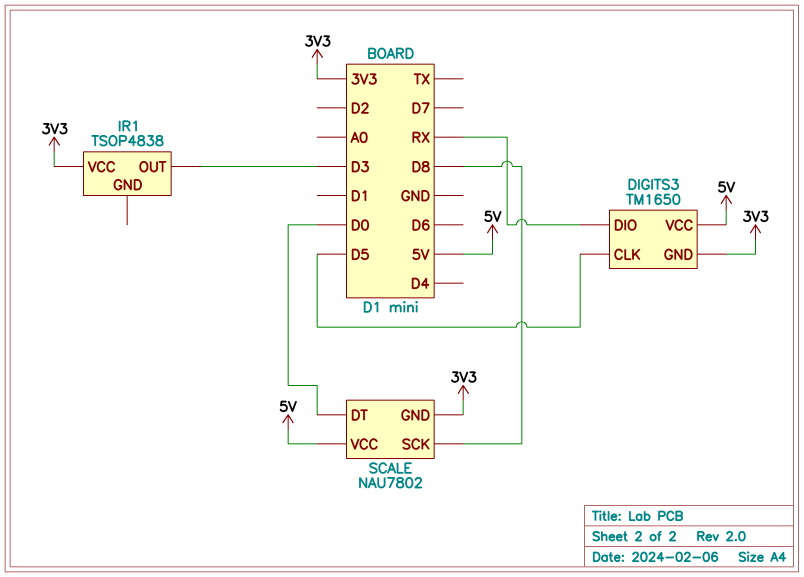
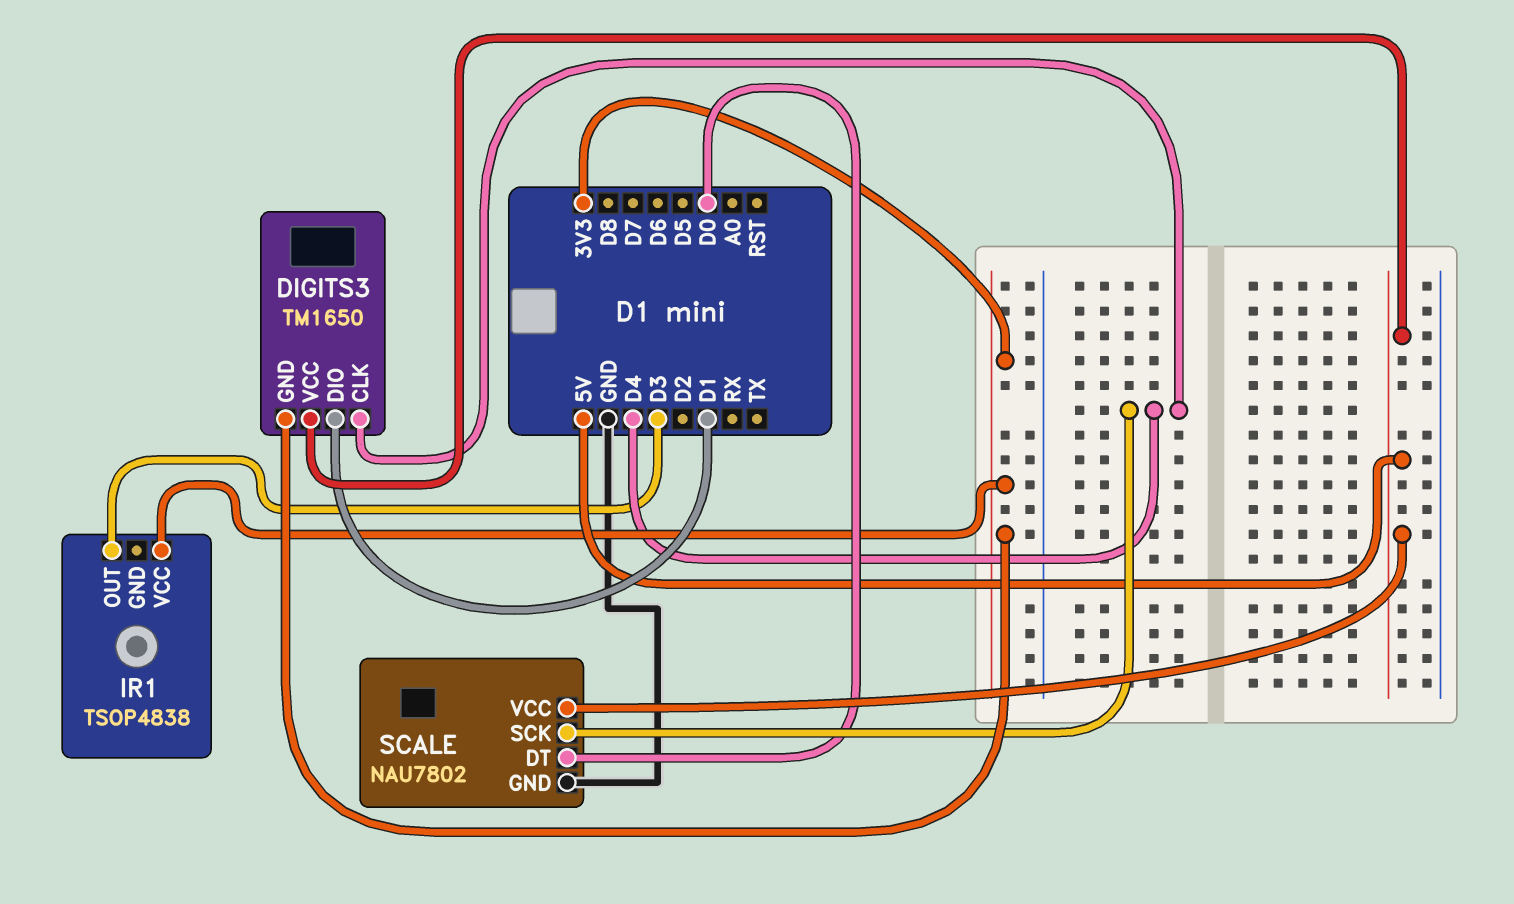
DIGITS3 pin CLK: D5 -> D4
DIGITS3 pin DIO: RX -> D1
SCALE pin GND: 3V3 -> GND
SCALE pin SCK: D8 -> D4

